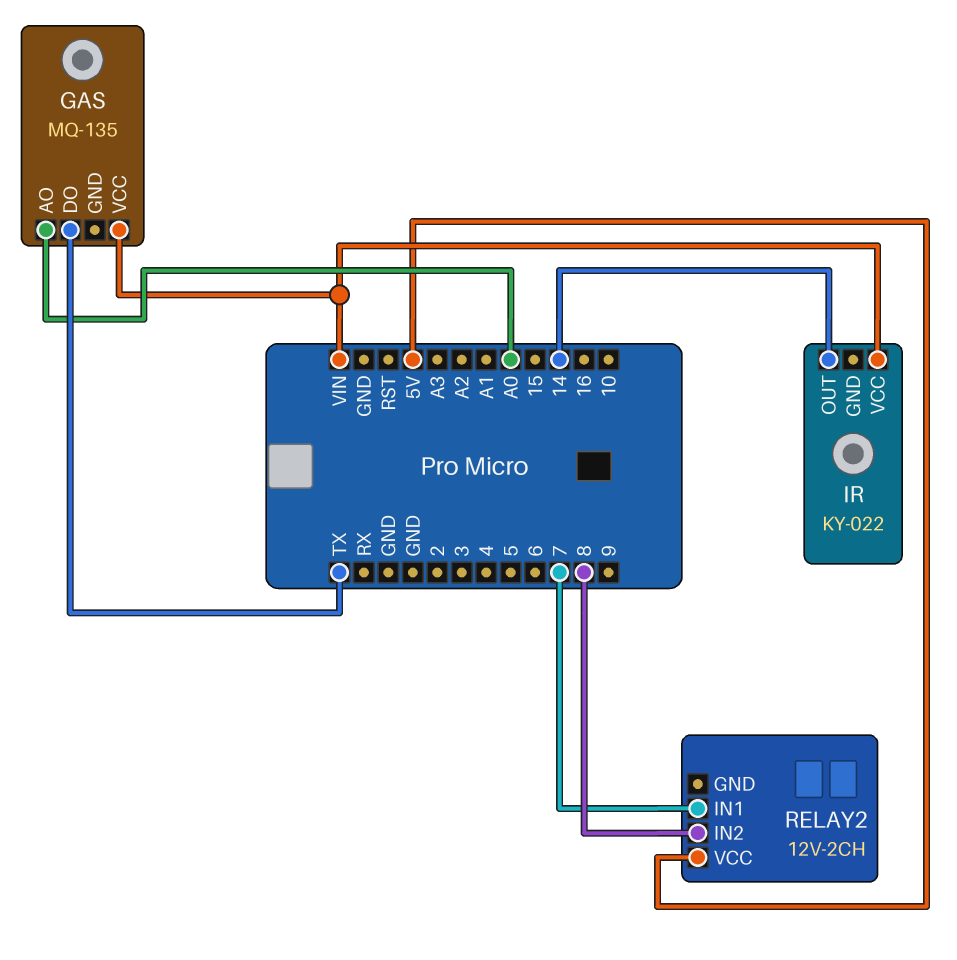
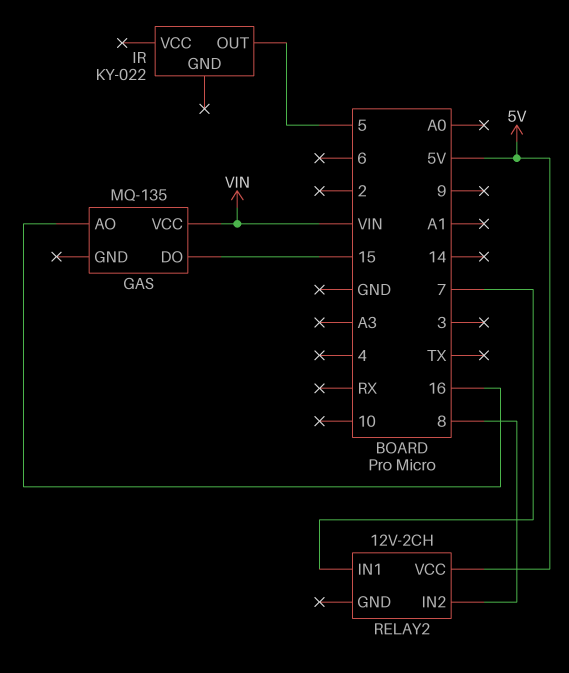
GAS pin AO: A0 -> 16
GAS pin DO: TX -> 15
IR pin OUT: 14 -> 5
IR pin VCC: VIN -> none

